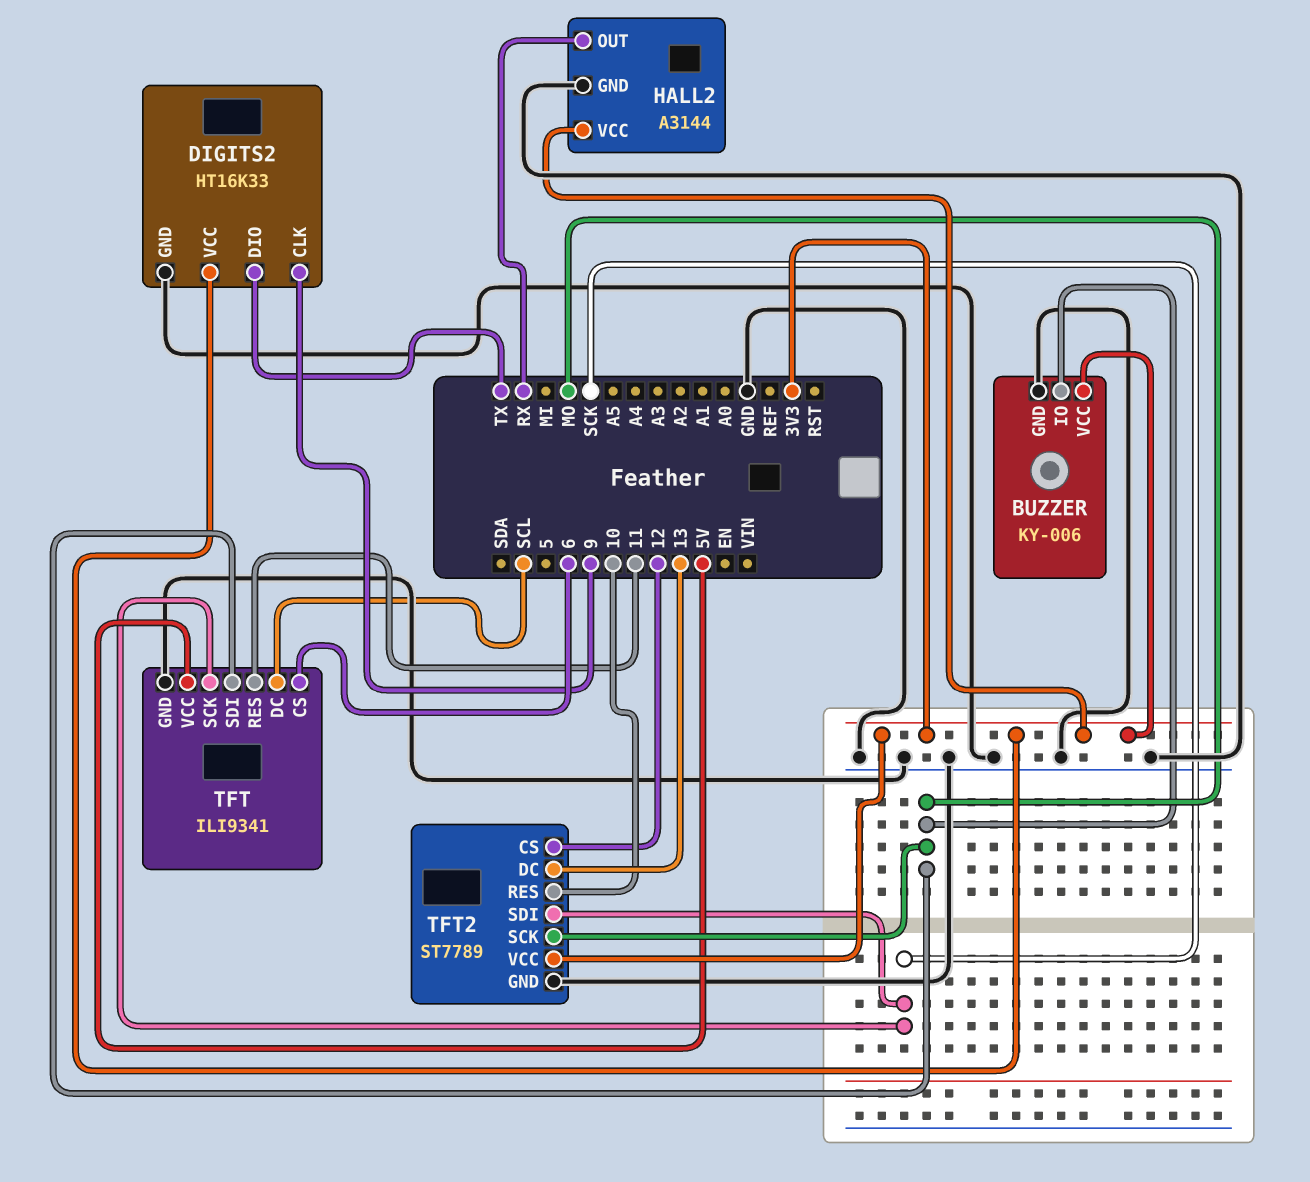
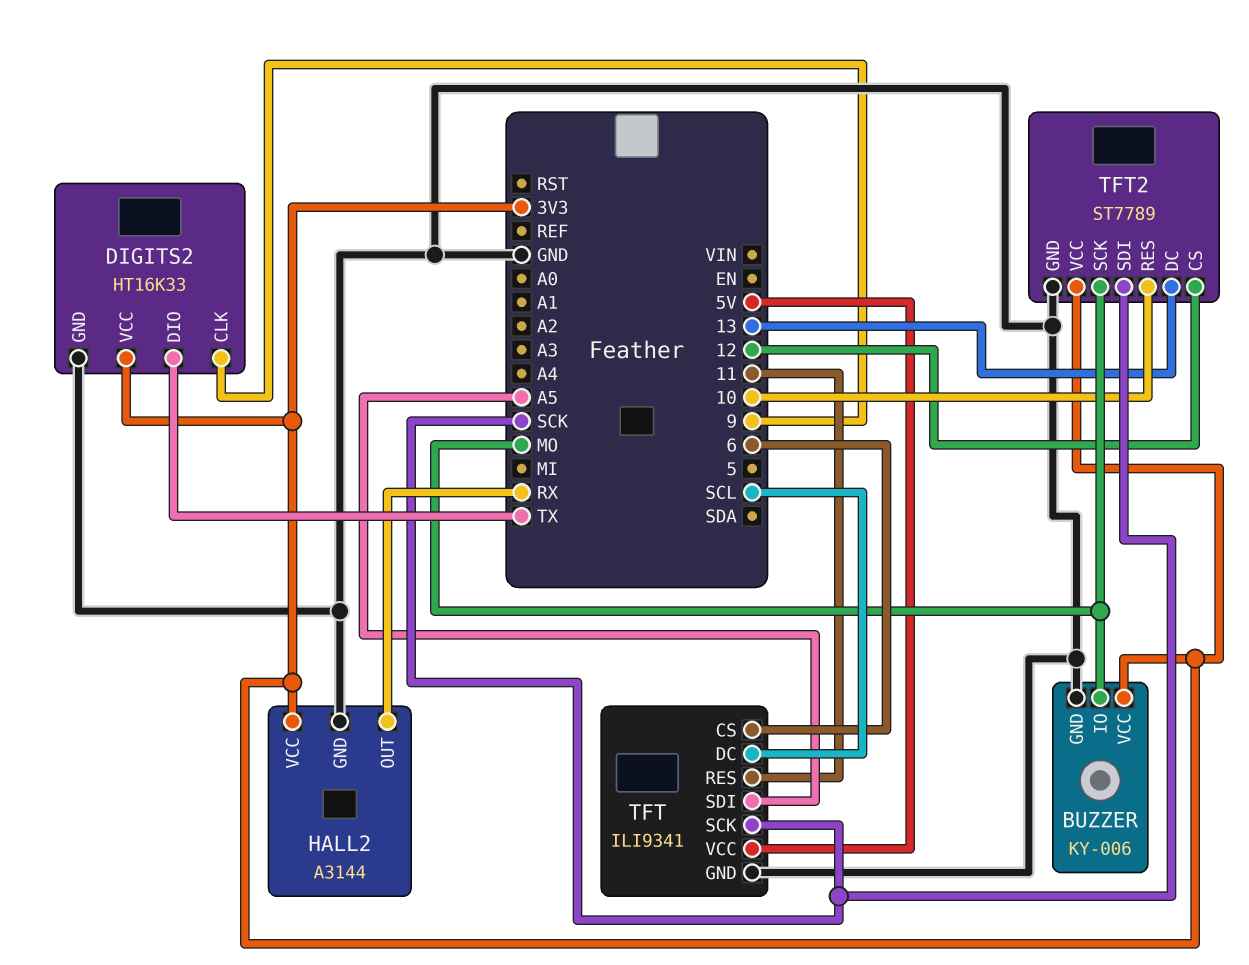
TFT pin SDI: MO -> A5

